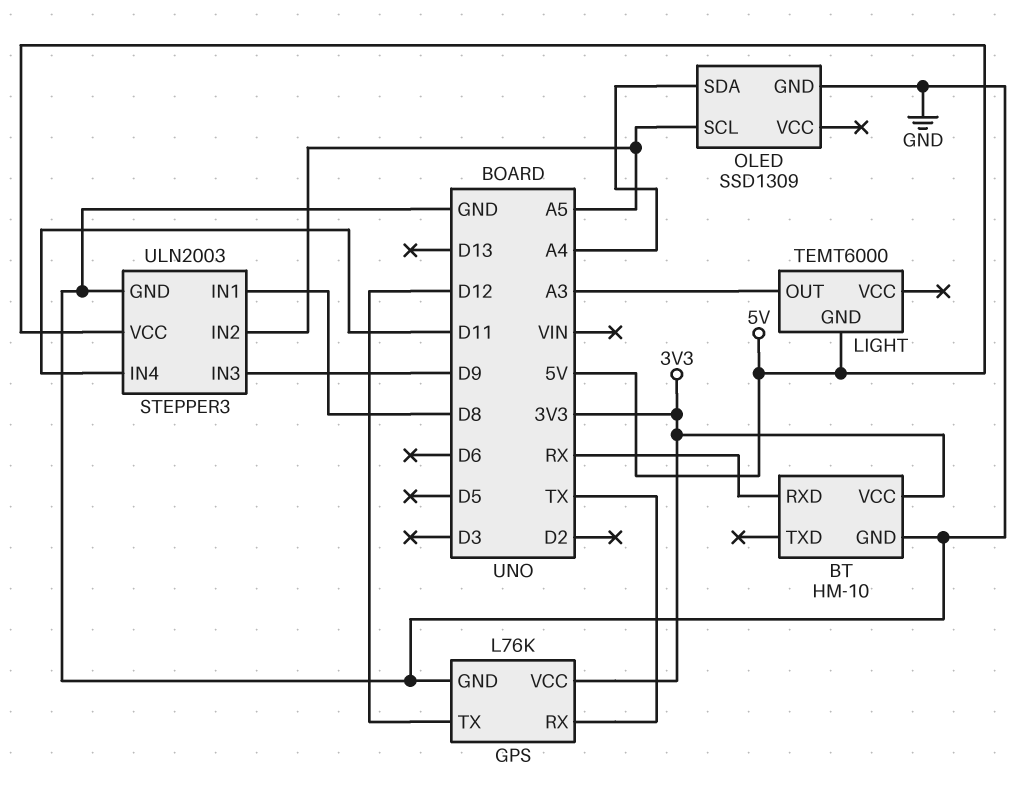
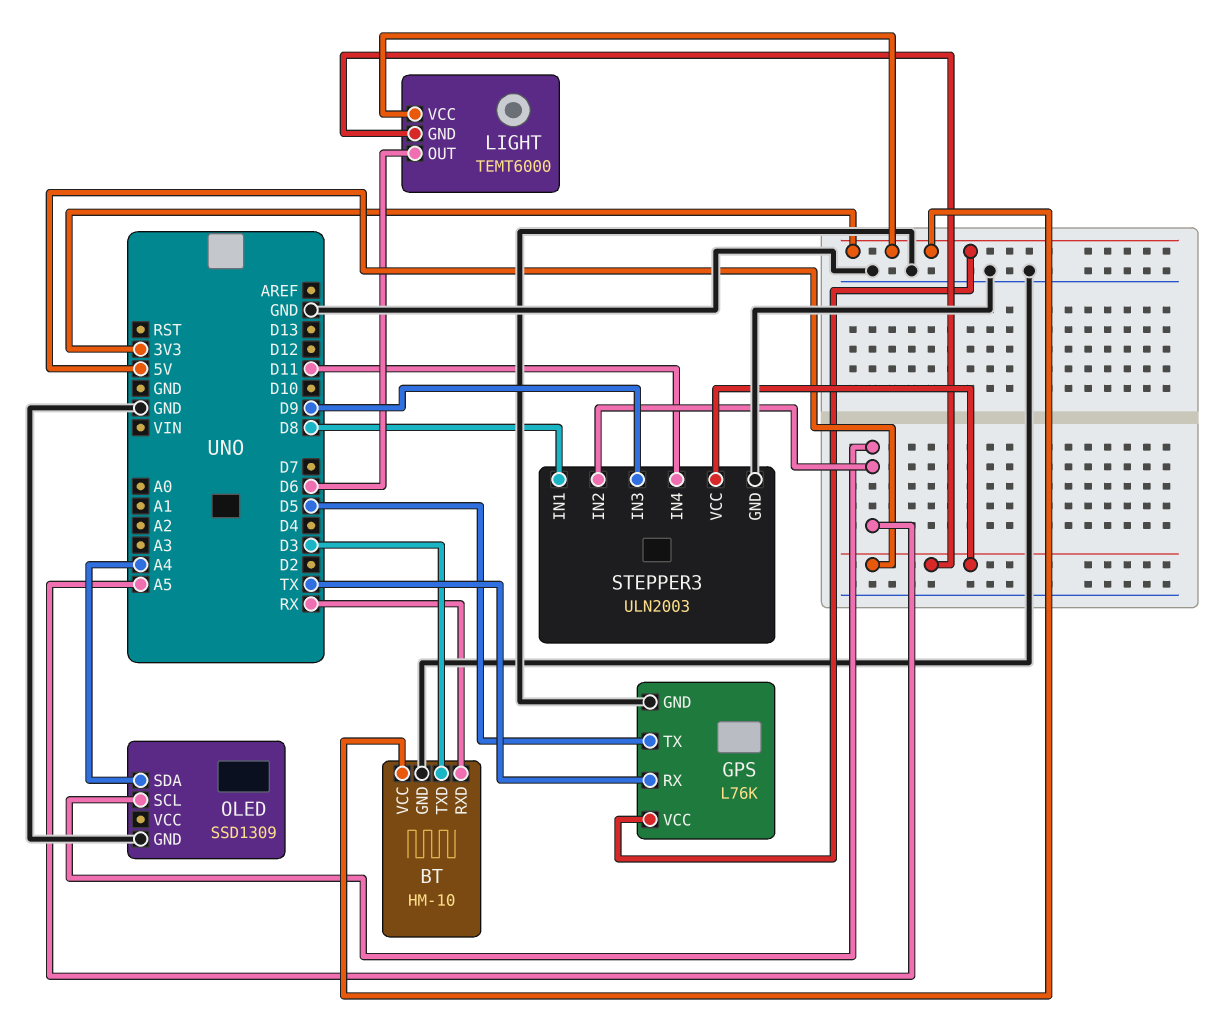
BT pin TXD: none -> D3
GPS pin TX: D12 -> D5
LIGHT pin OUT: A3 -> D6
LIGHT pin VCC: none -> 3V3

